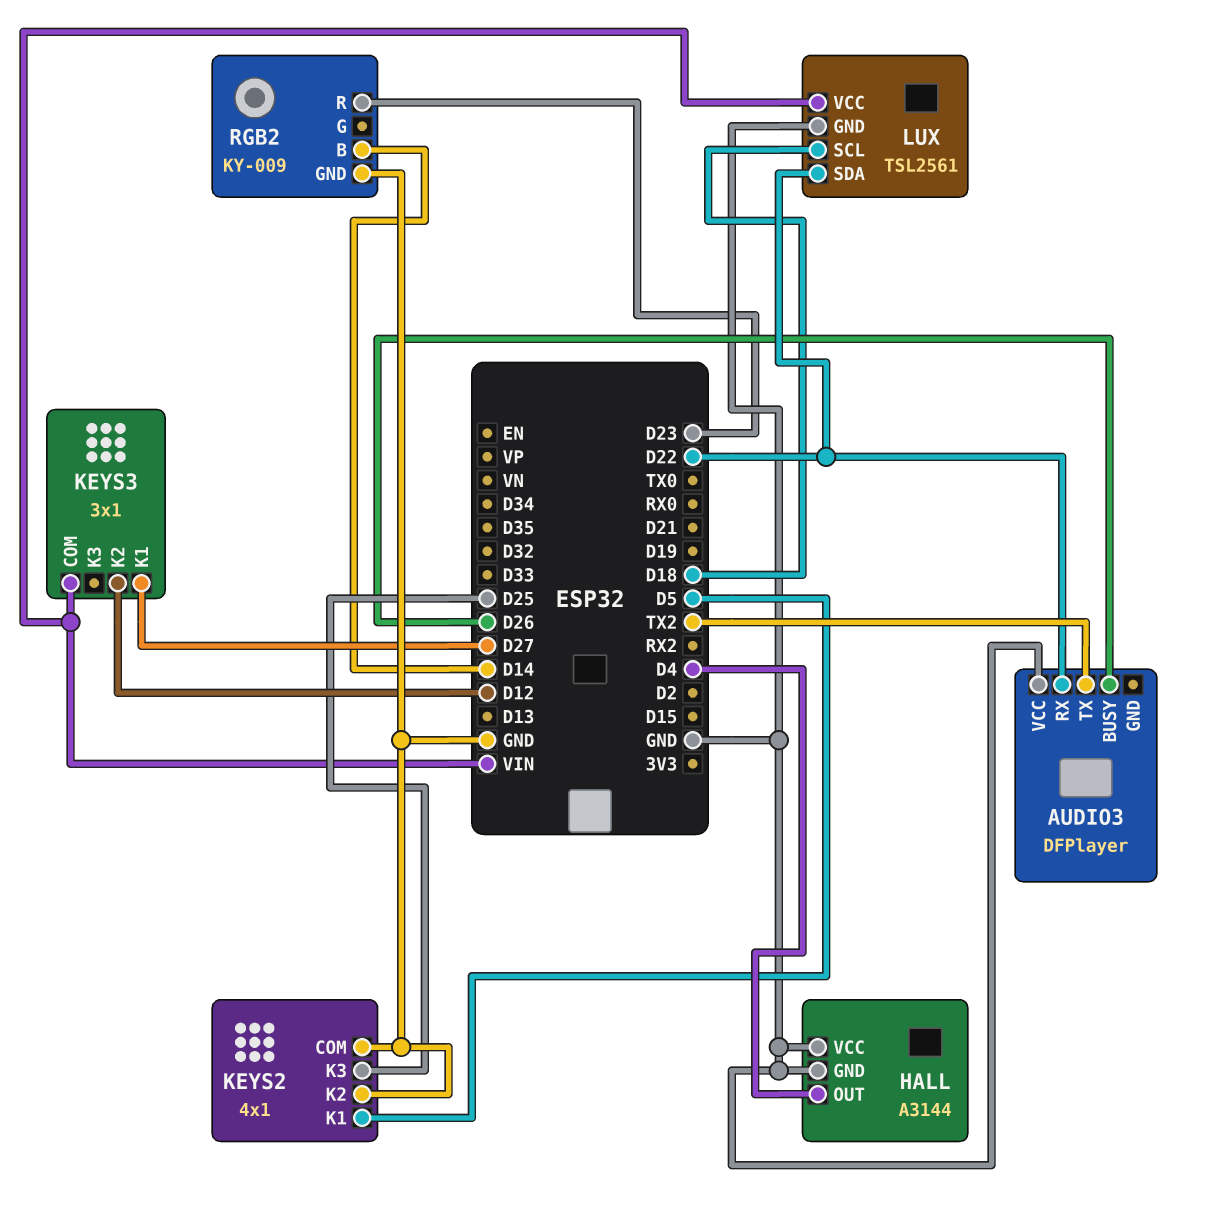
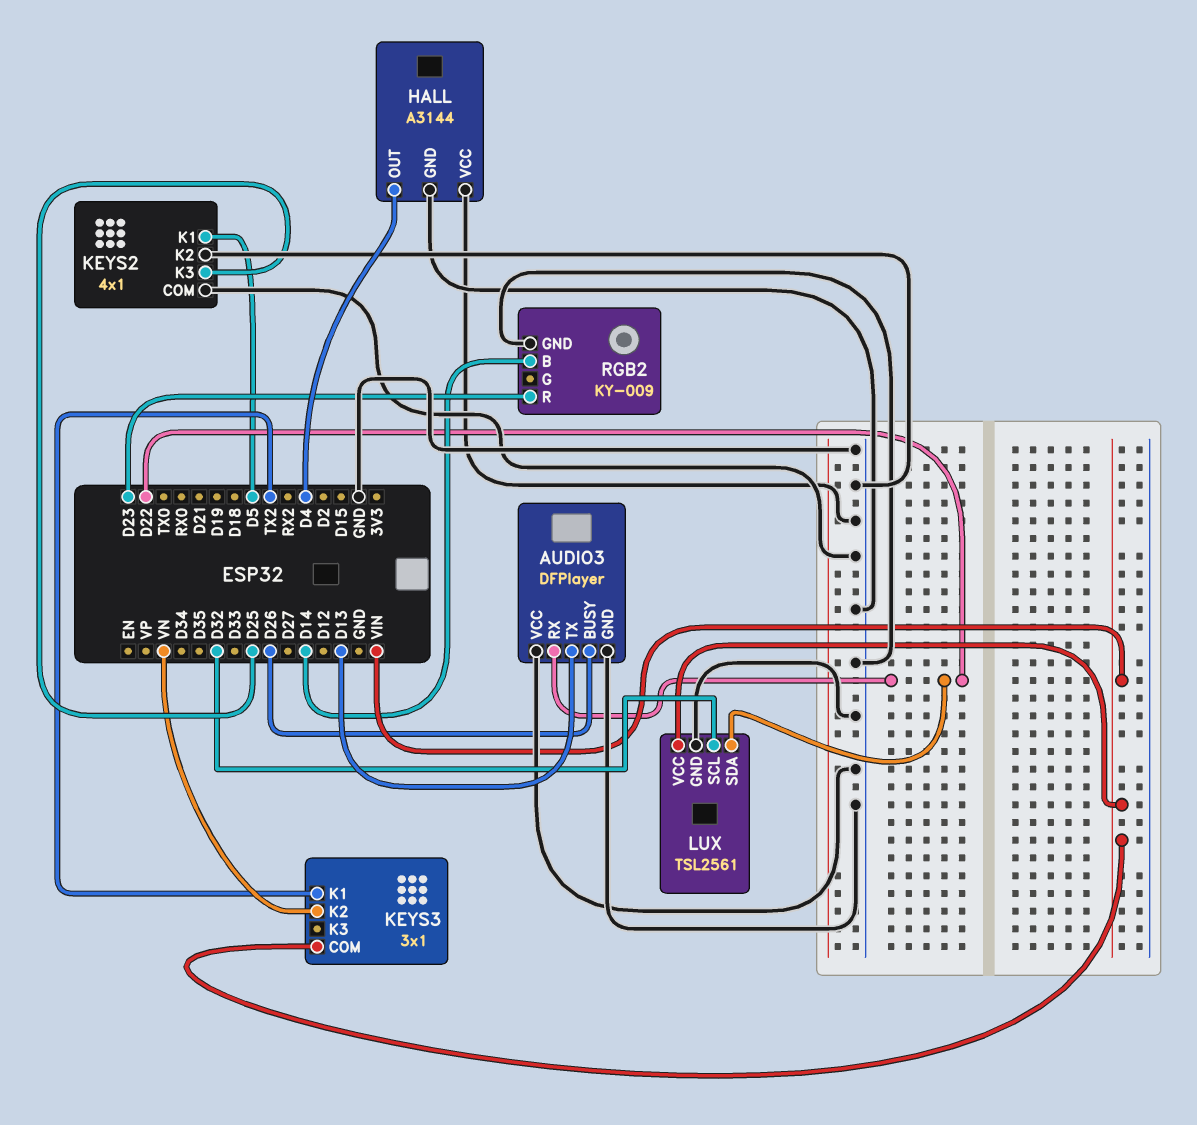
AUDIO3 pin GND: none -> GND
AUDIO3 pin TX: TX2 -> D13
KEYS3 pin K1: D27 -> TX2
KEYS3 pin K2: D12 -> VN
LUX pin SCL: D18 -> D32

